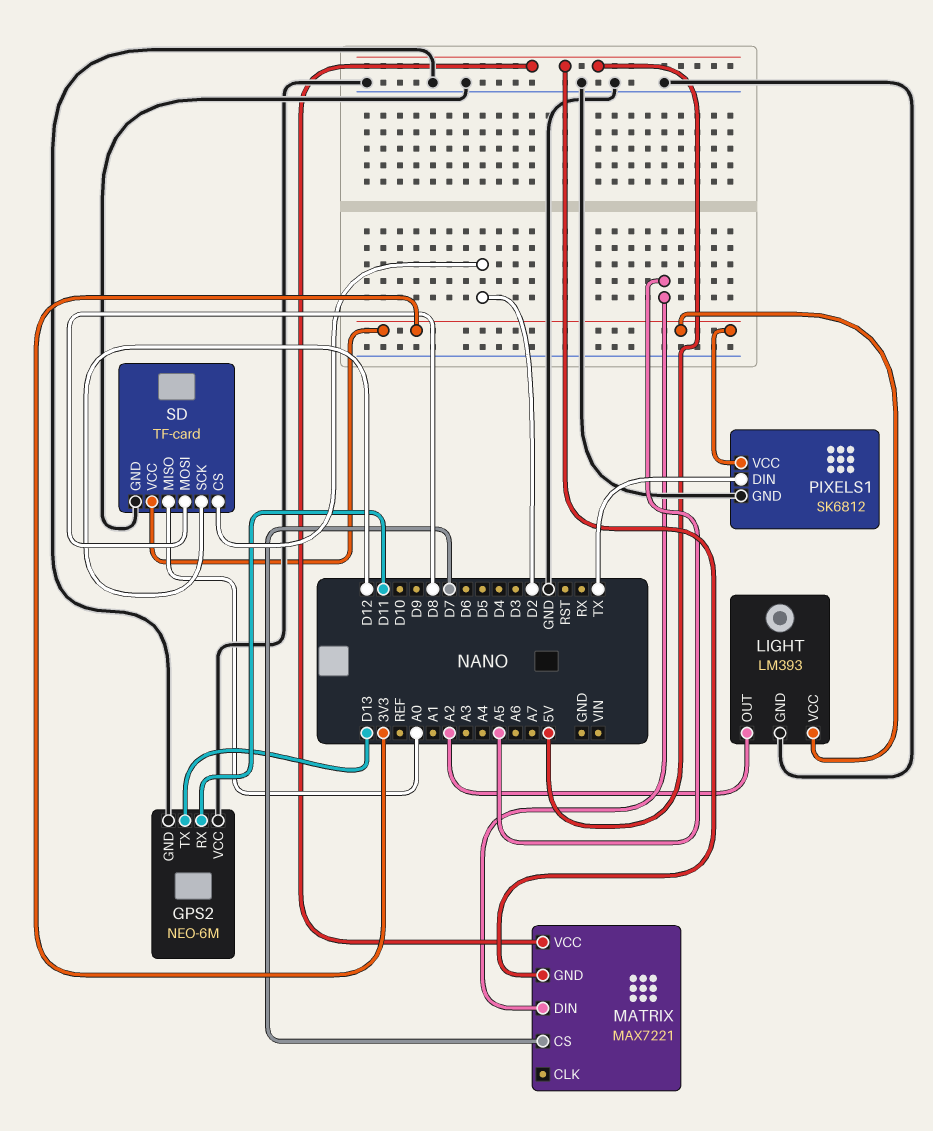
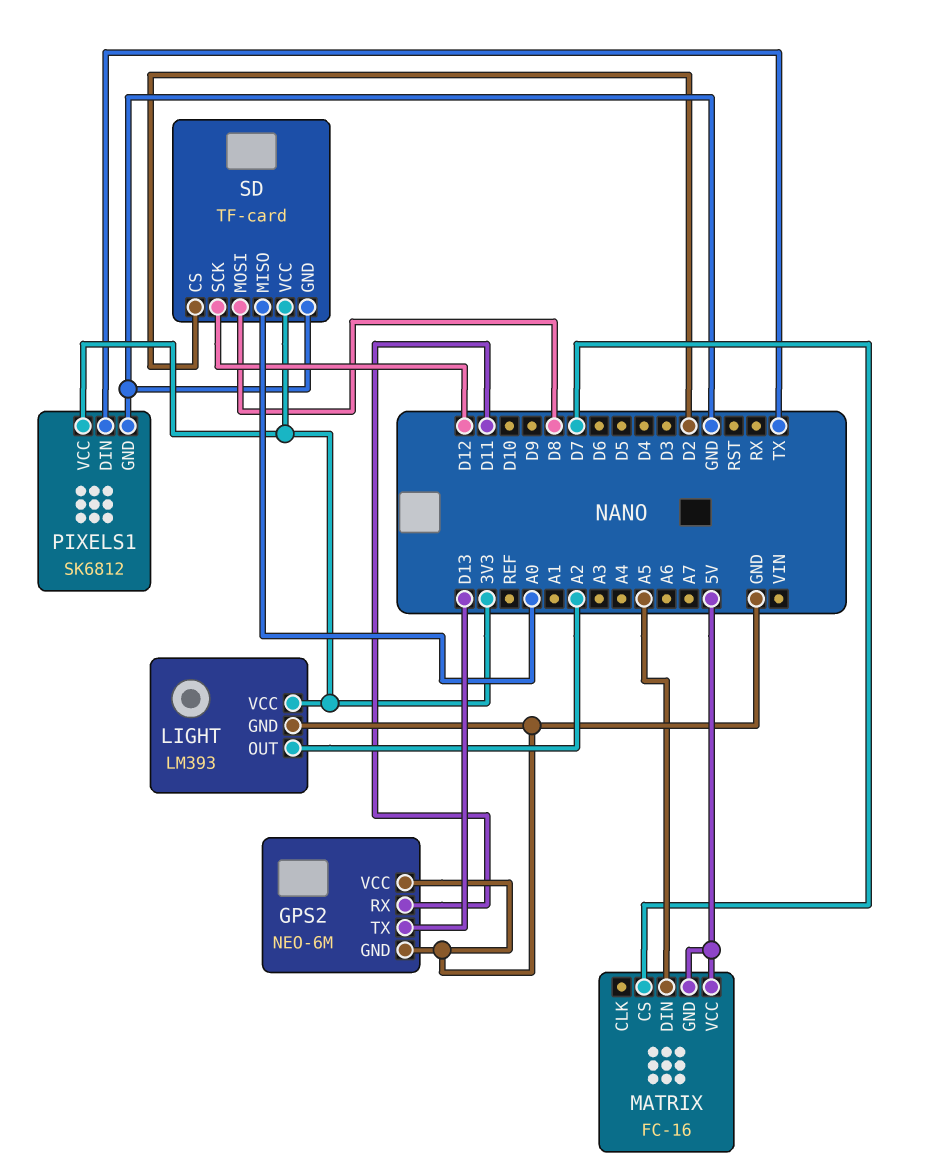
MATRIX: MAX7221 -> FC-16

